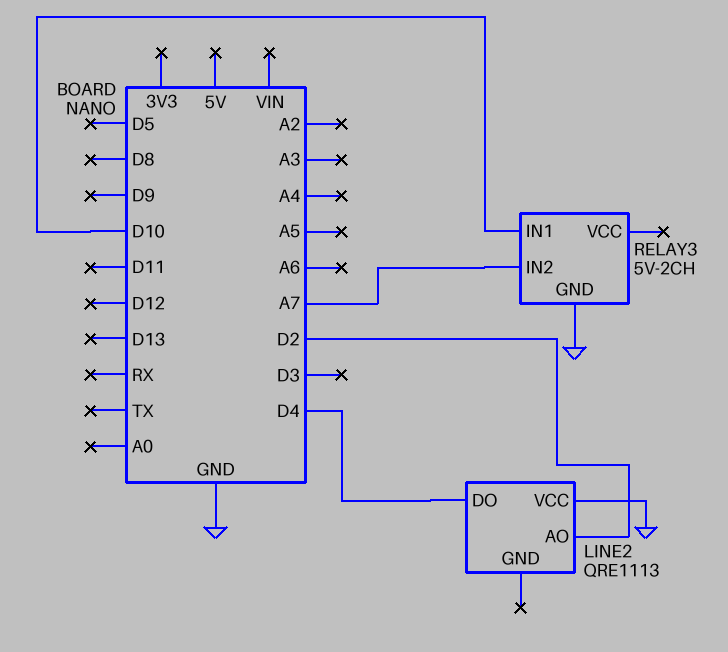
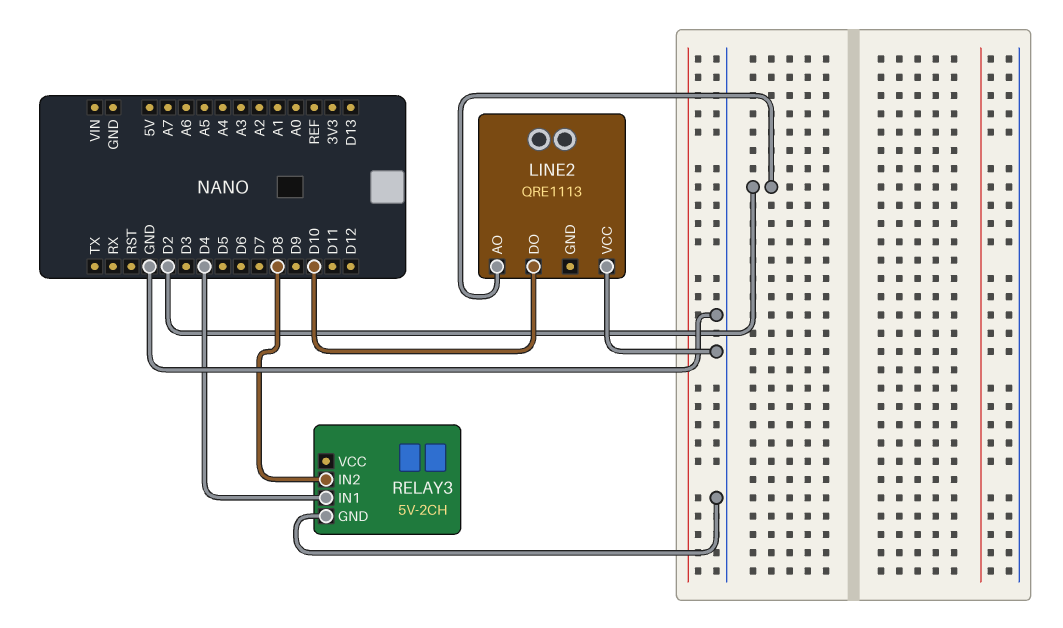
LINE2 pin DO: D4 -> D10
RELAY3 pin IN1: D10 -> D4
RELAY3 pin IN2: A7 -> D8

